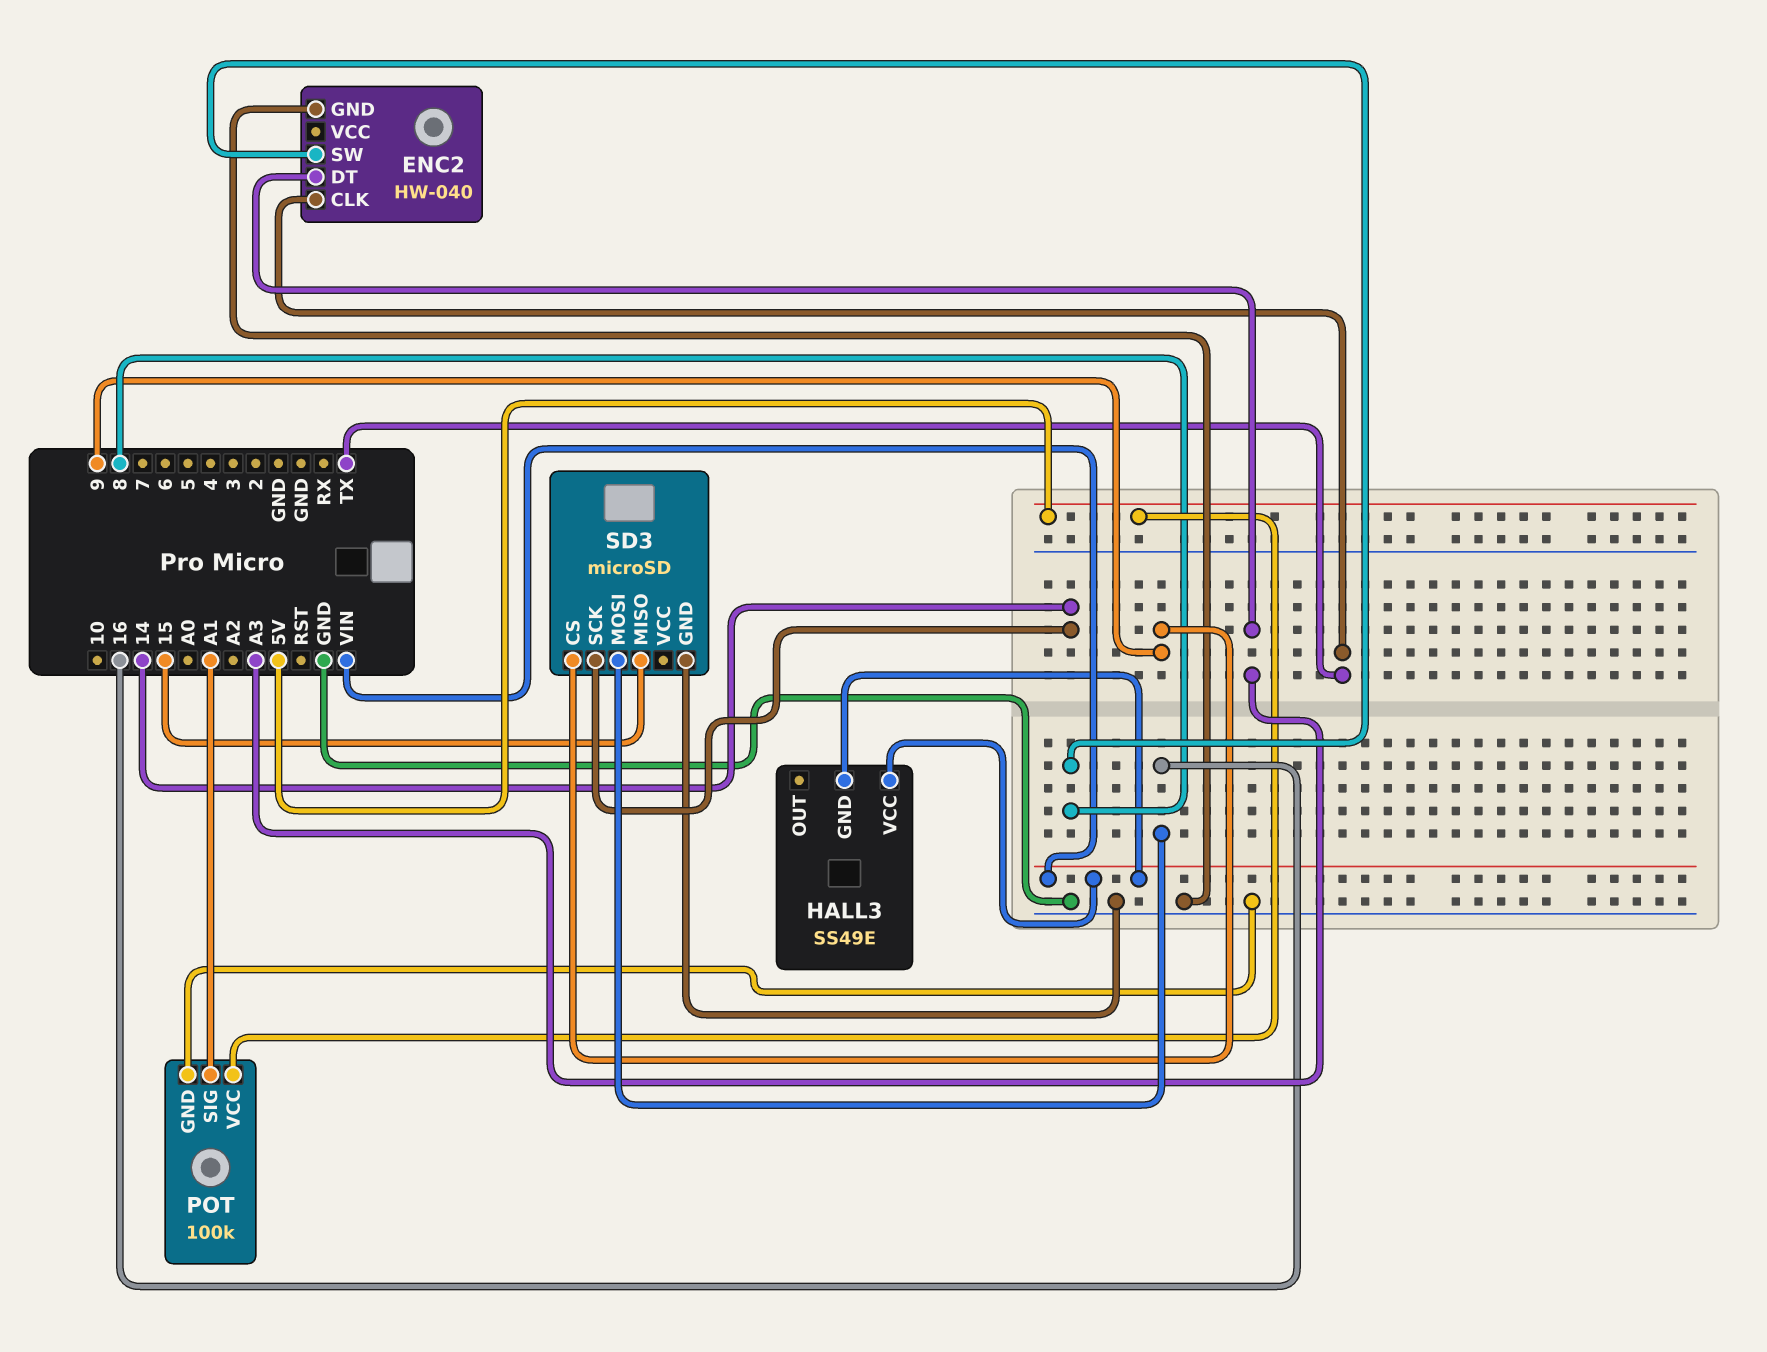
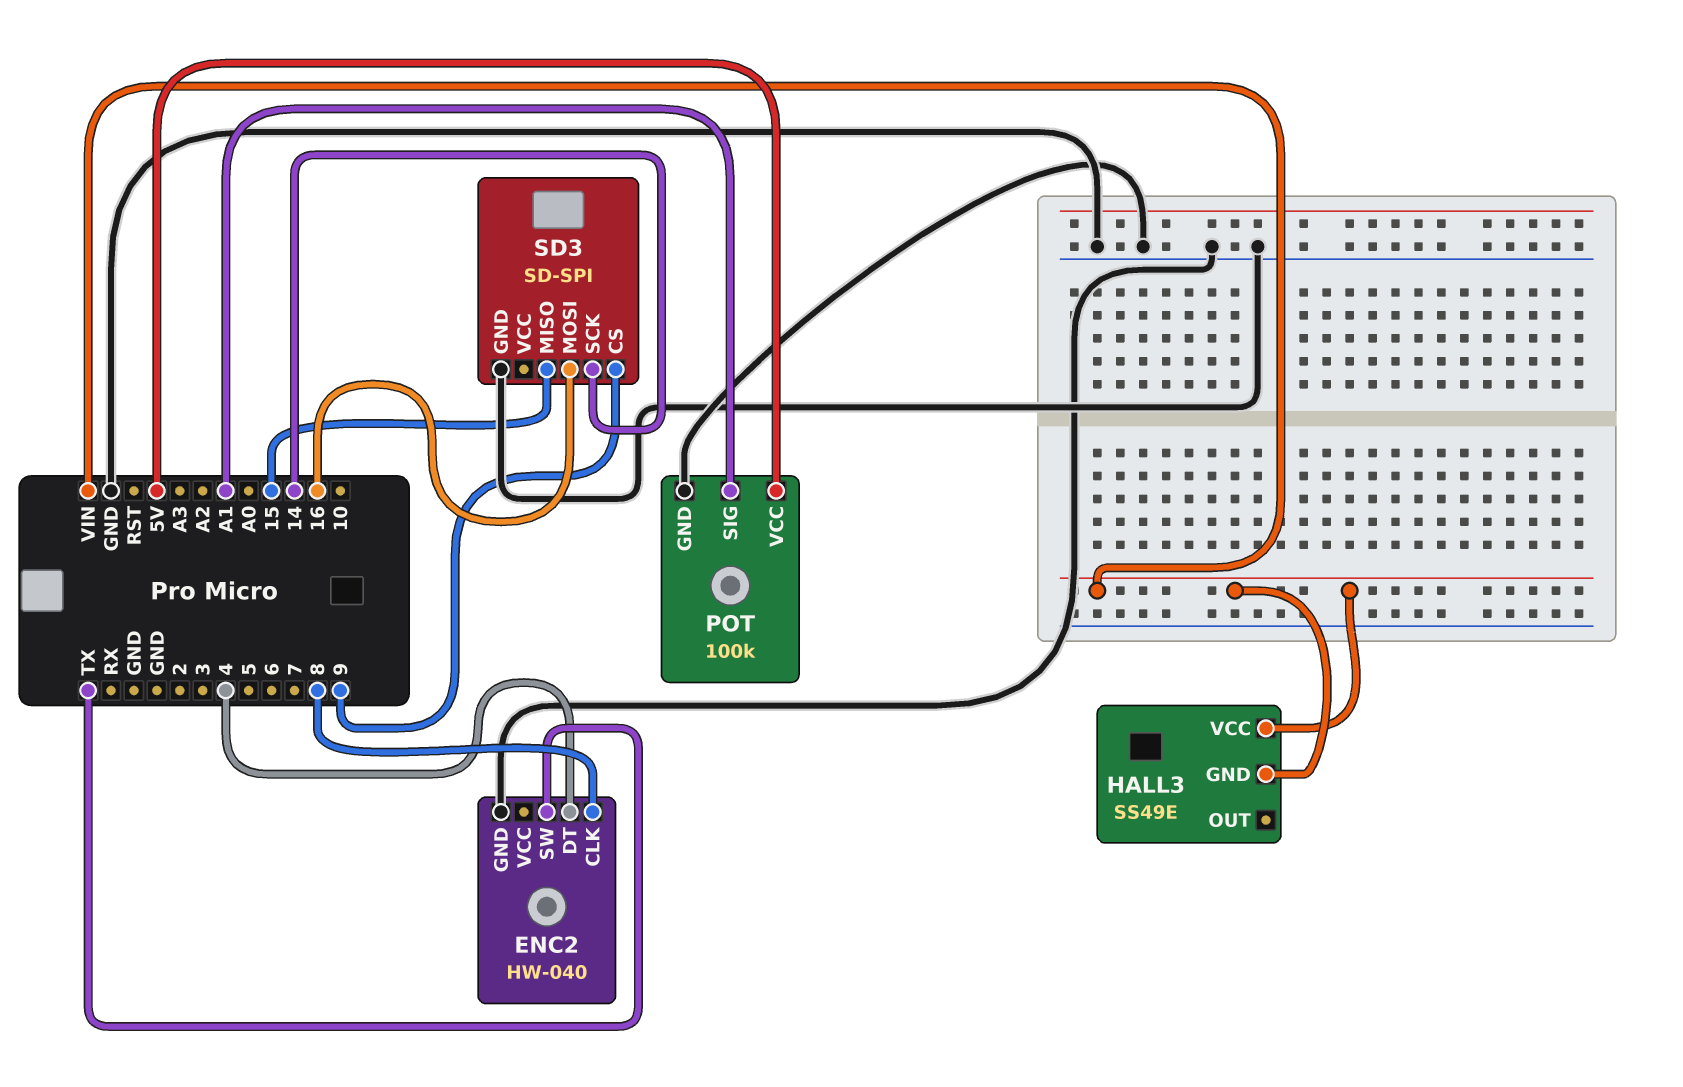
ENC2 pin CLK: TX -> 8
ENC2 pin DT: A3 -> 4
ENC2 pin SW: 8 -> TX
SD3: microSD -> SD-SPI

